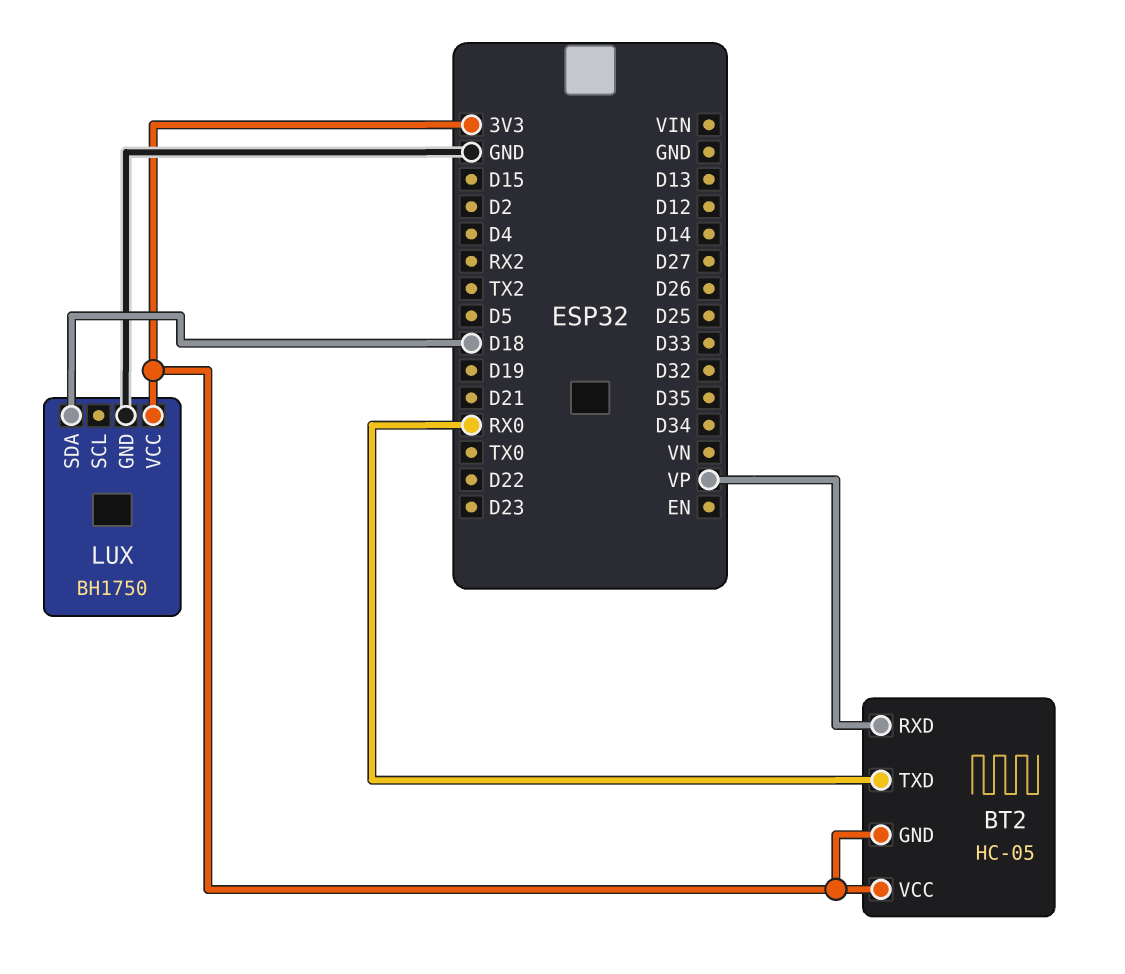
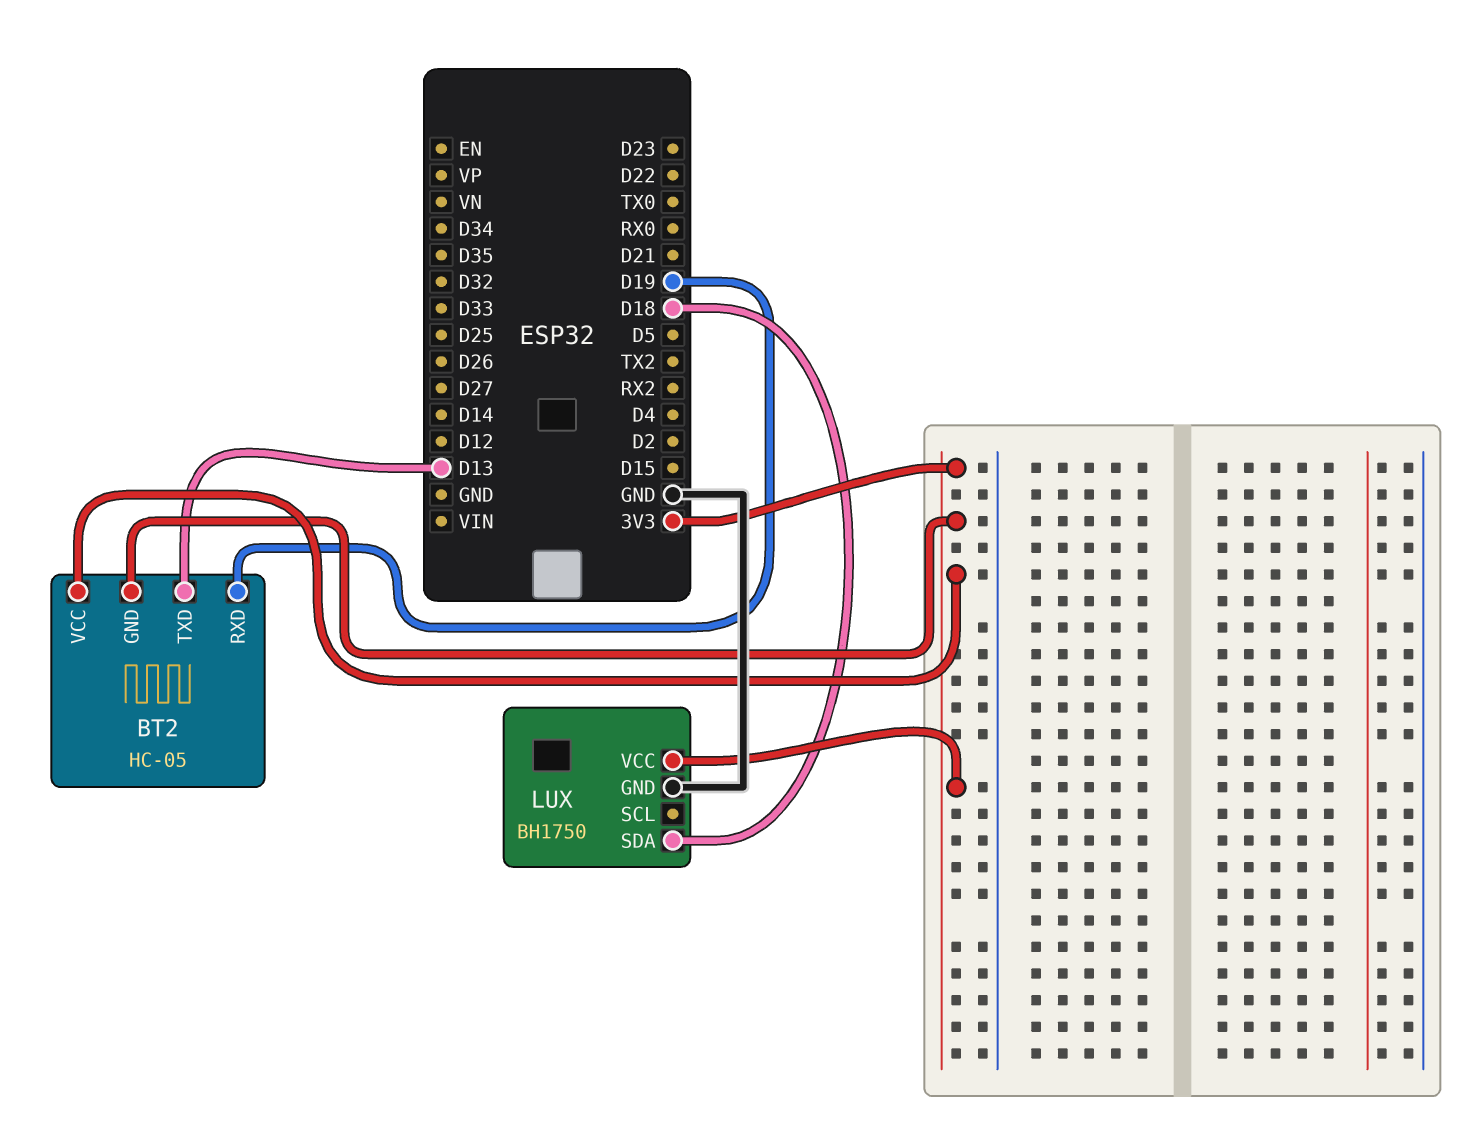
BT2 pin RXD: VP -> D19
BT2 pin TXD: RX0 -> D13

